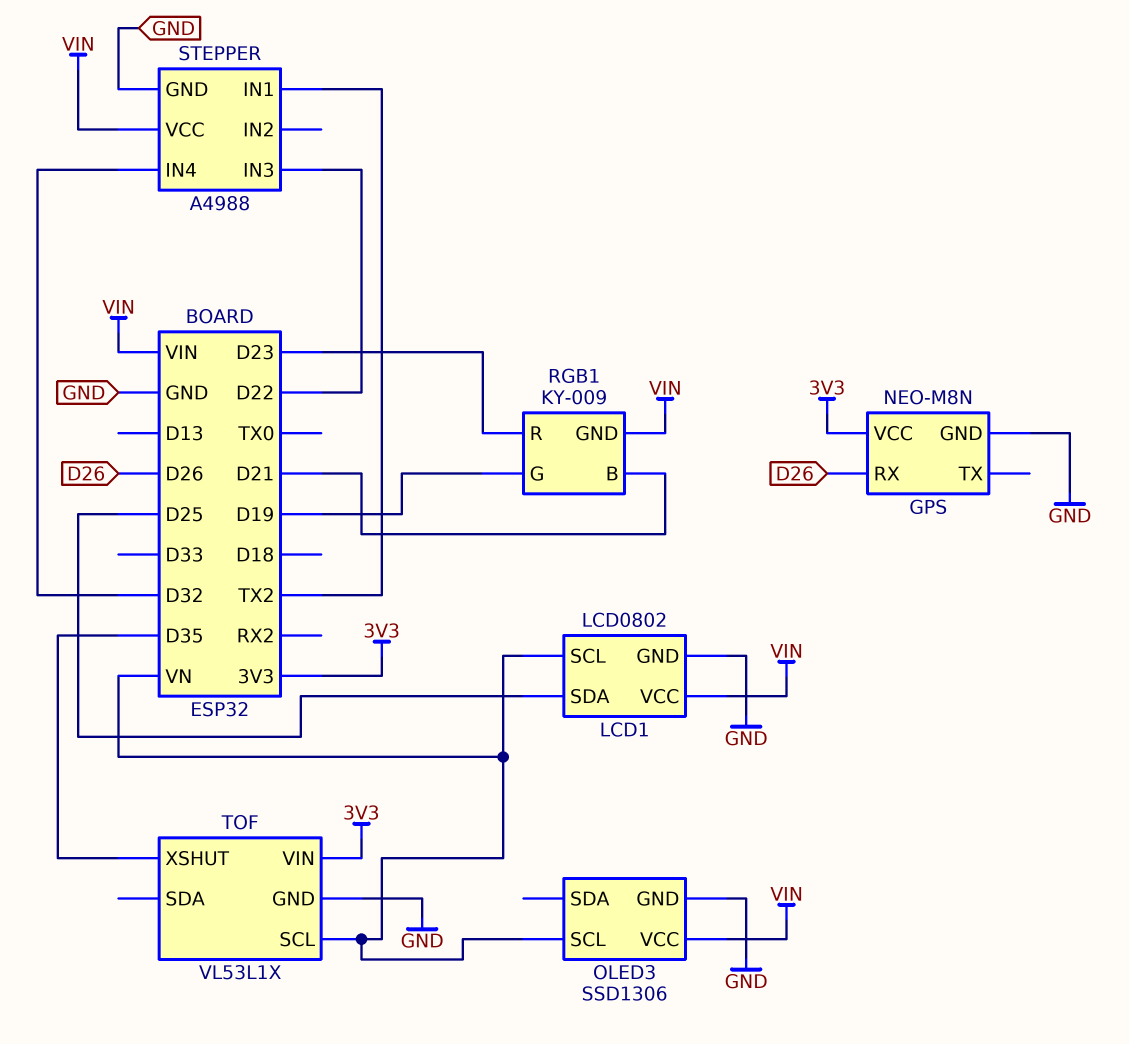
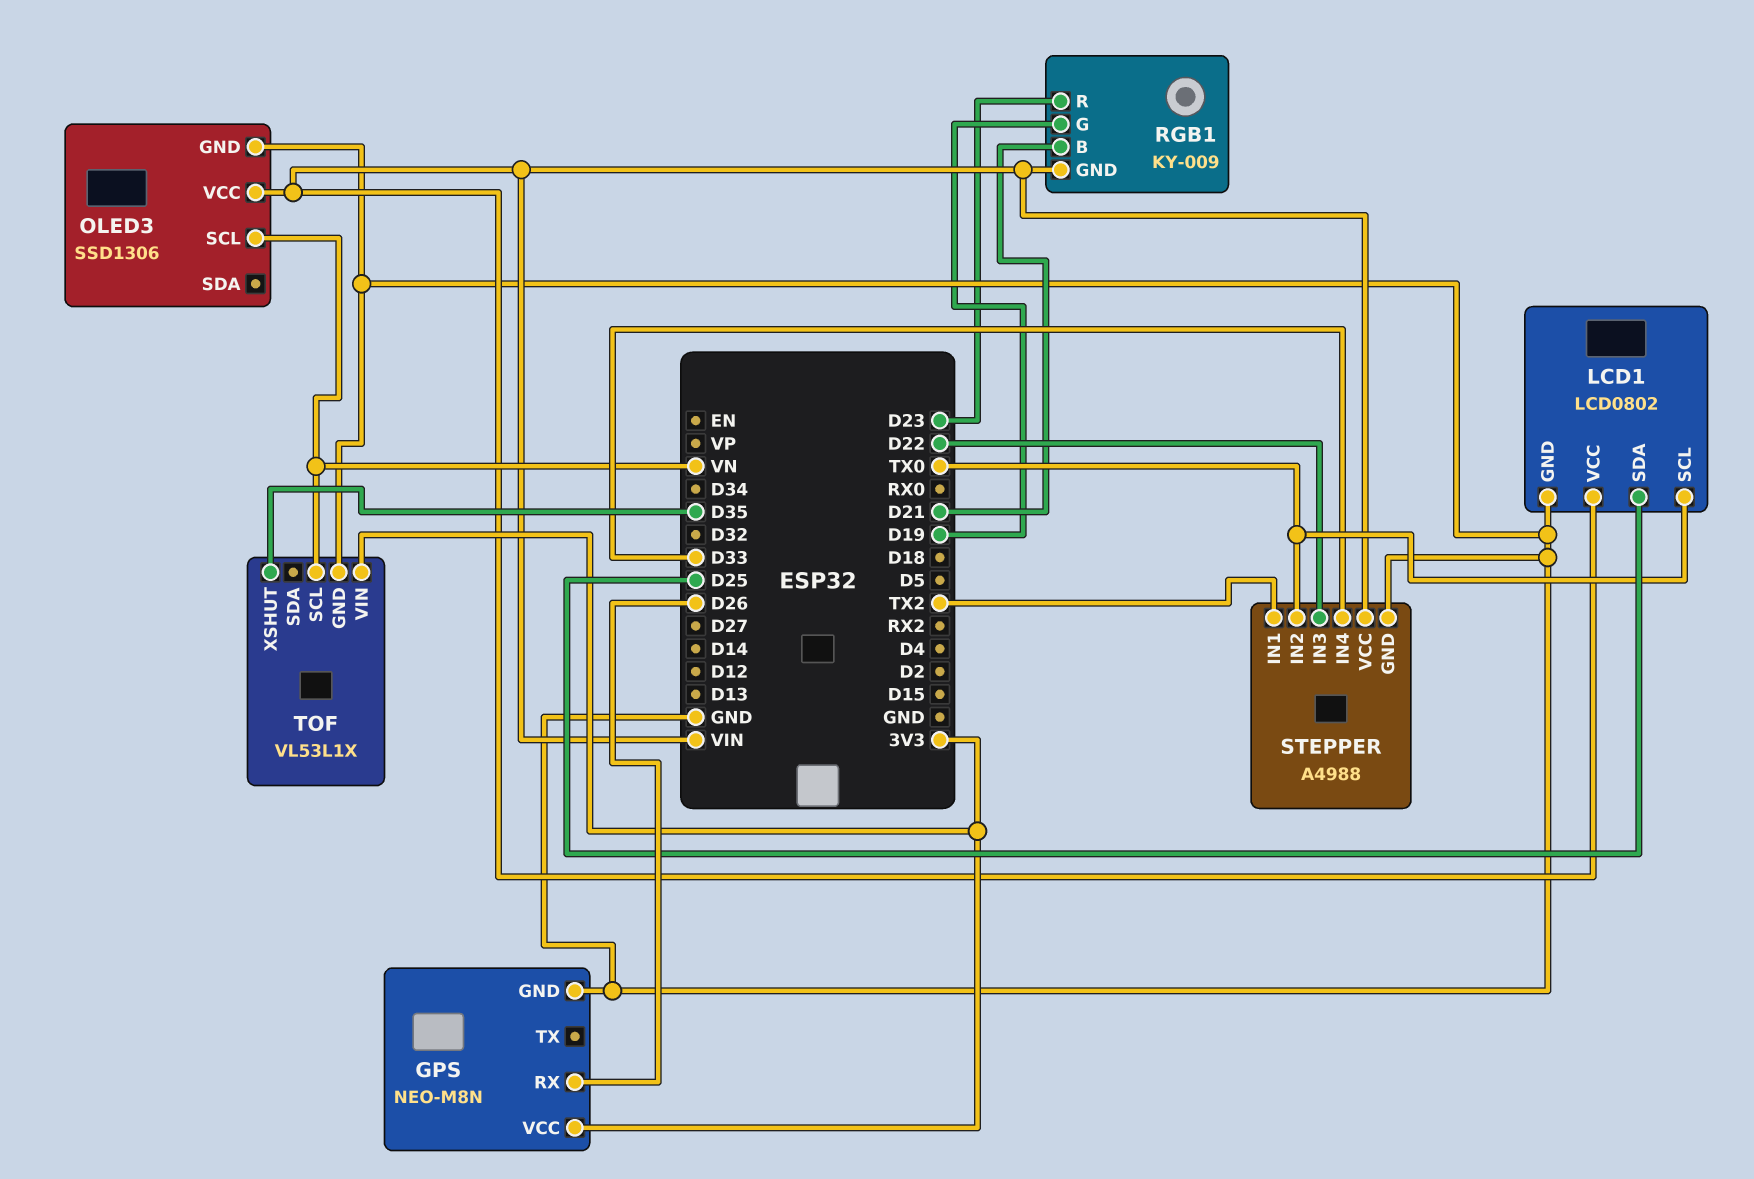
LCD1 pin SCL: VN -> TX0
STEPPER pin IN2: none -> TX0
STEPPER pin IN4: D32 -> D33

